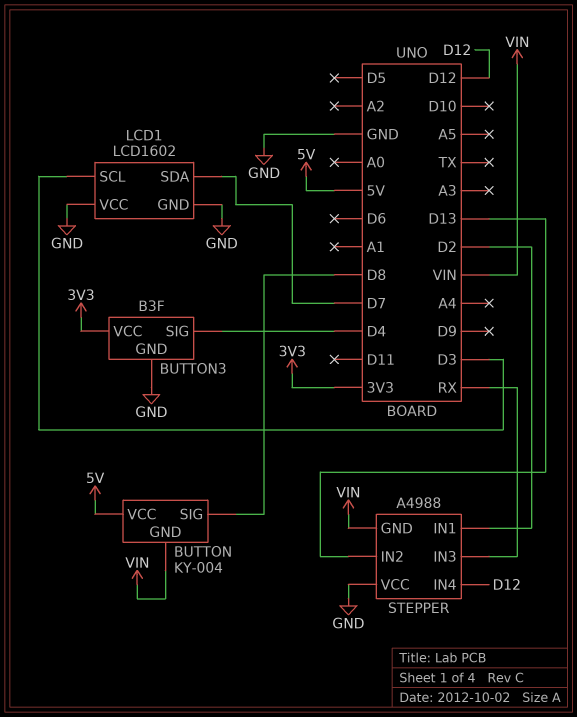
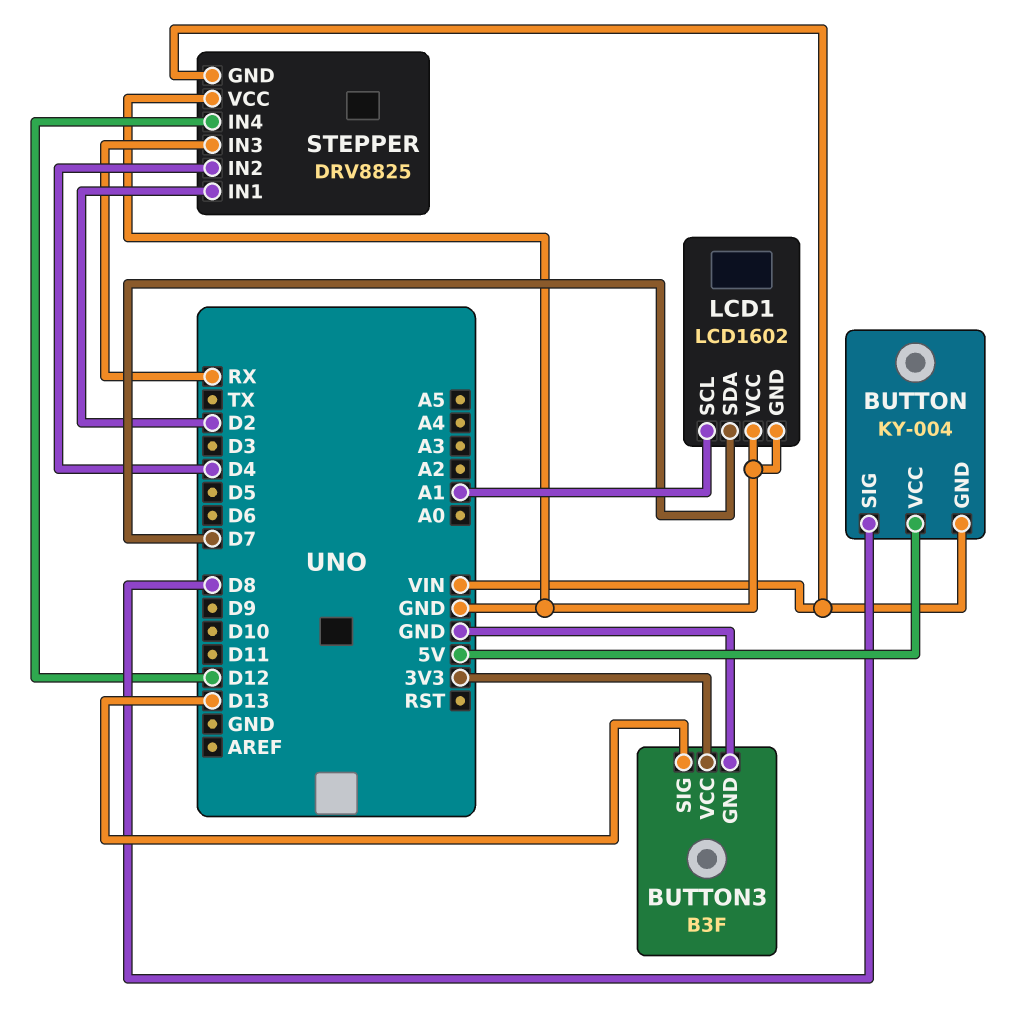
BUTTON3 pin SIG: D4 -> D13
LCD1 pin SCL: D3 -> A1
STEPPER: A4988 -> DRV8825
STEPPER pin IN2: D13 -> D4

